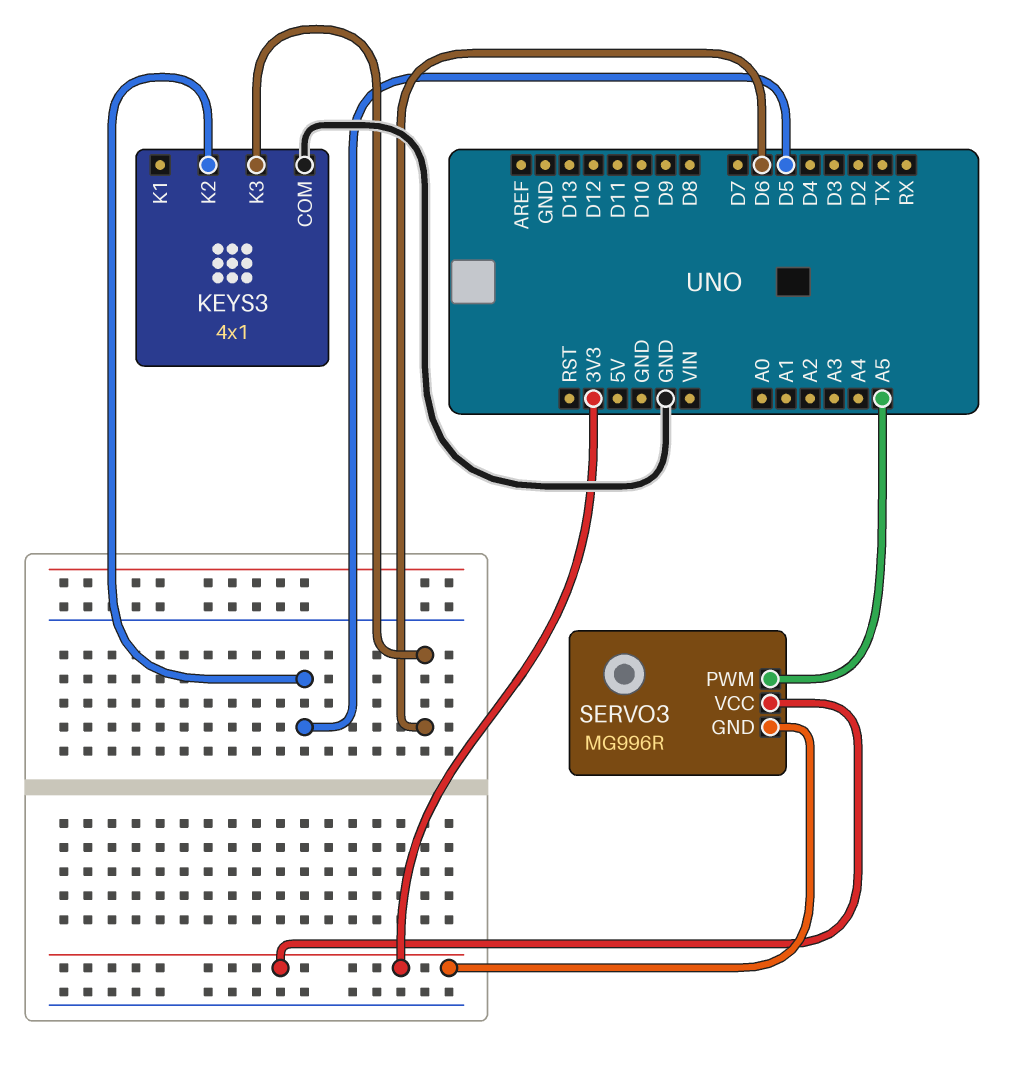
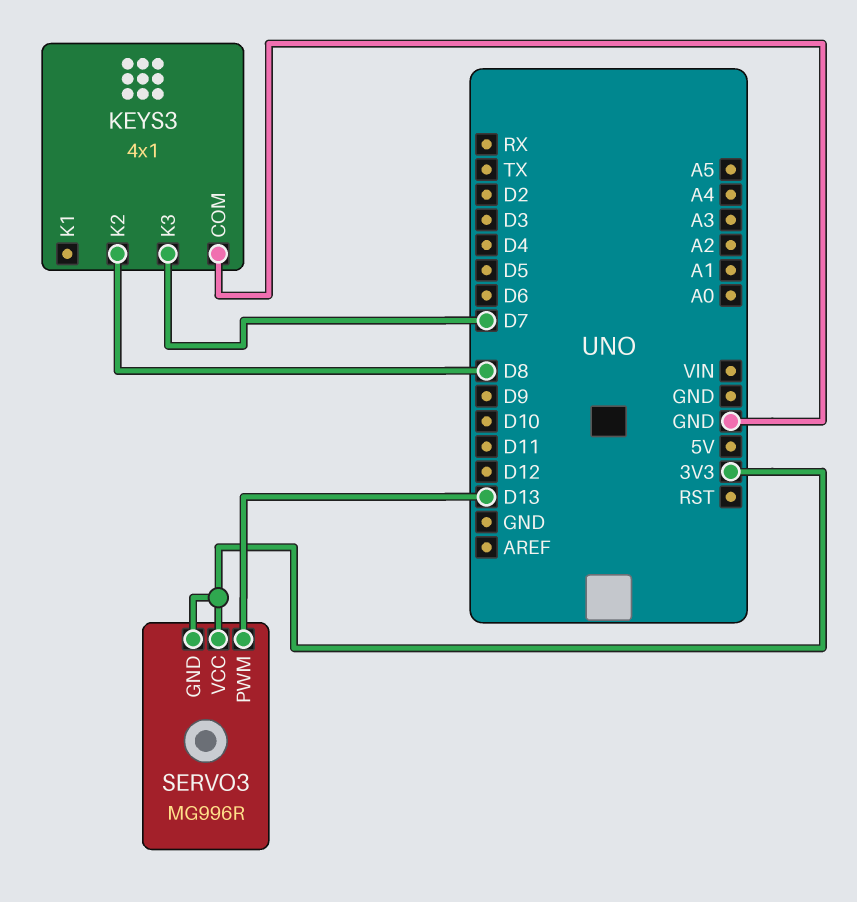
KEYS3 pin K2: D5 -> D8
KEYS3 pin K3: D6 -> D7
SERVO3 pin PWM: A5 -> D13

